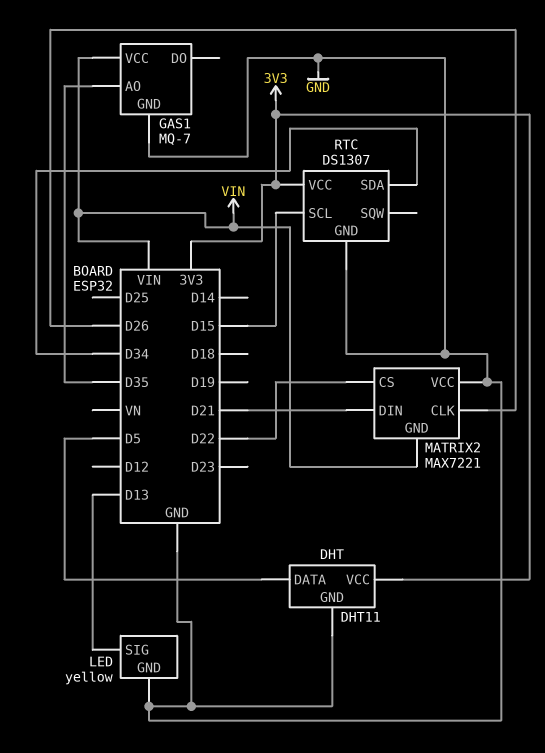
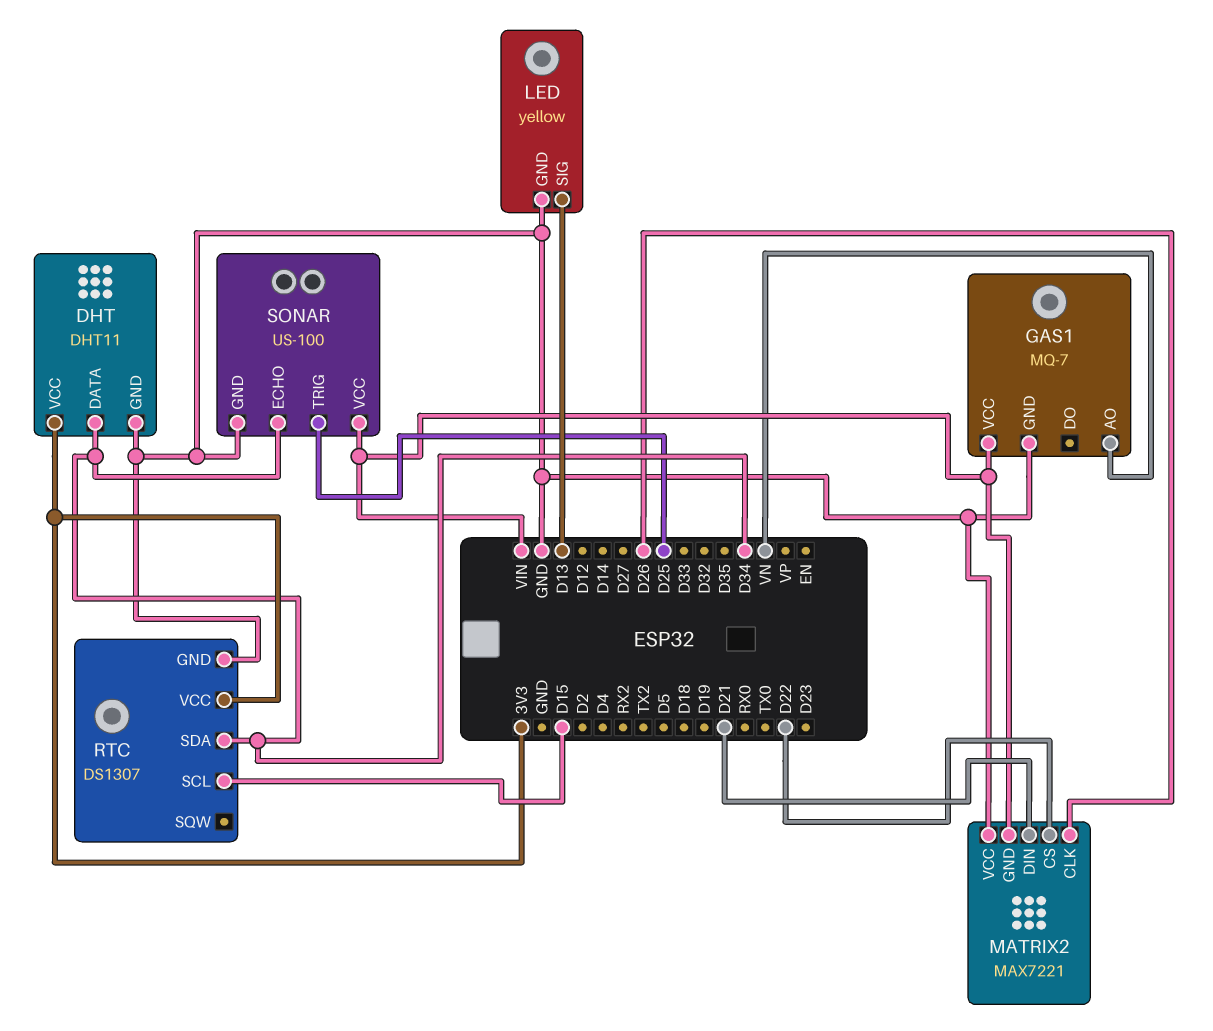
DHT pin DATA: D5 -> D34
GAS1 pin AO: D35 -> VN
SONAR: none -> US-100
SONAR pin ECHO: none -> D34
SONAR pin GND: none -> GND
SONAR pin TRIG: none -> D25
SONAR pin VCC: none -> VIN

